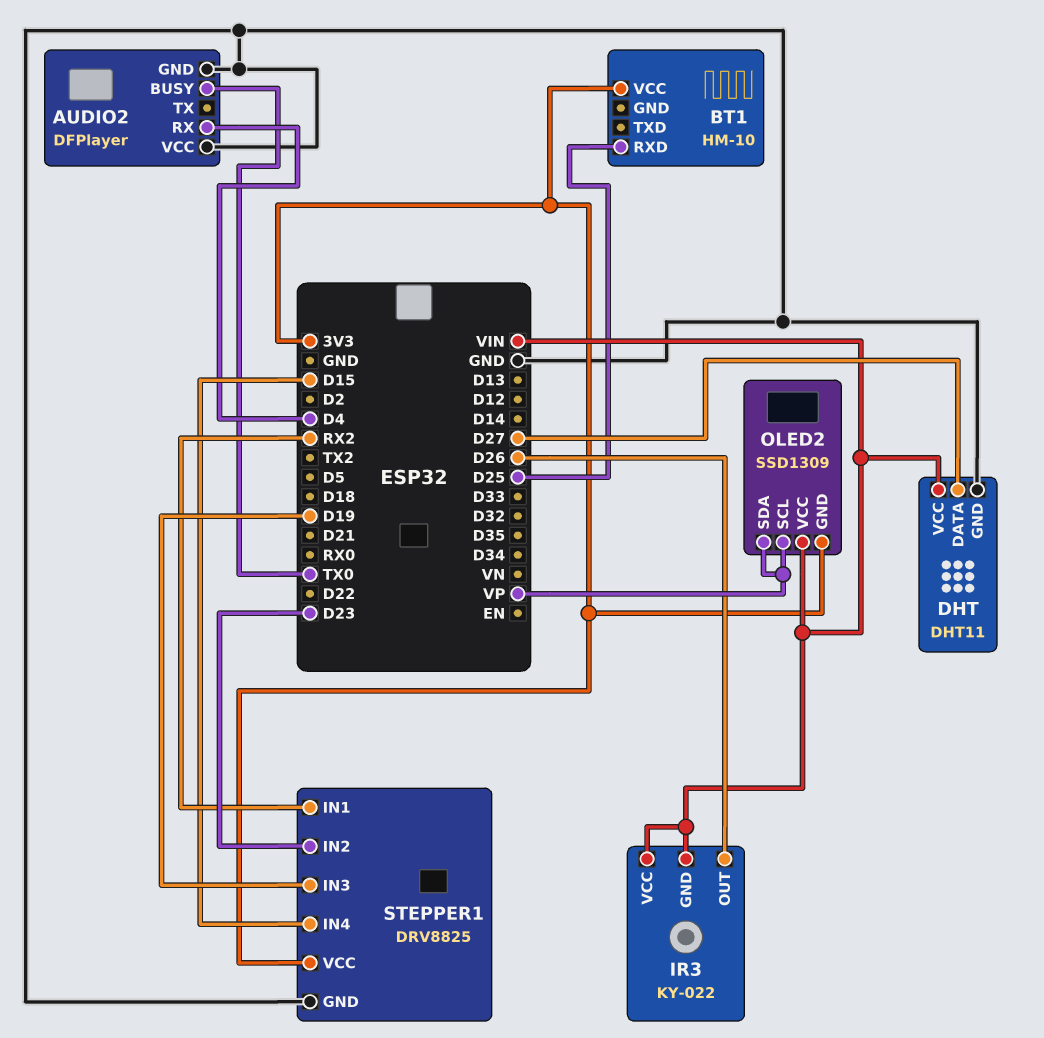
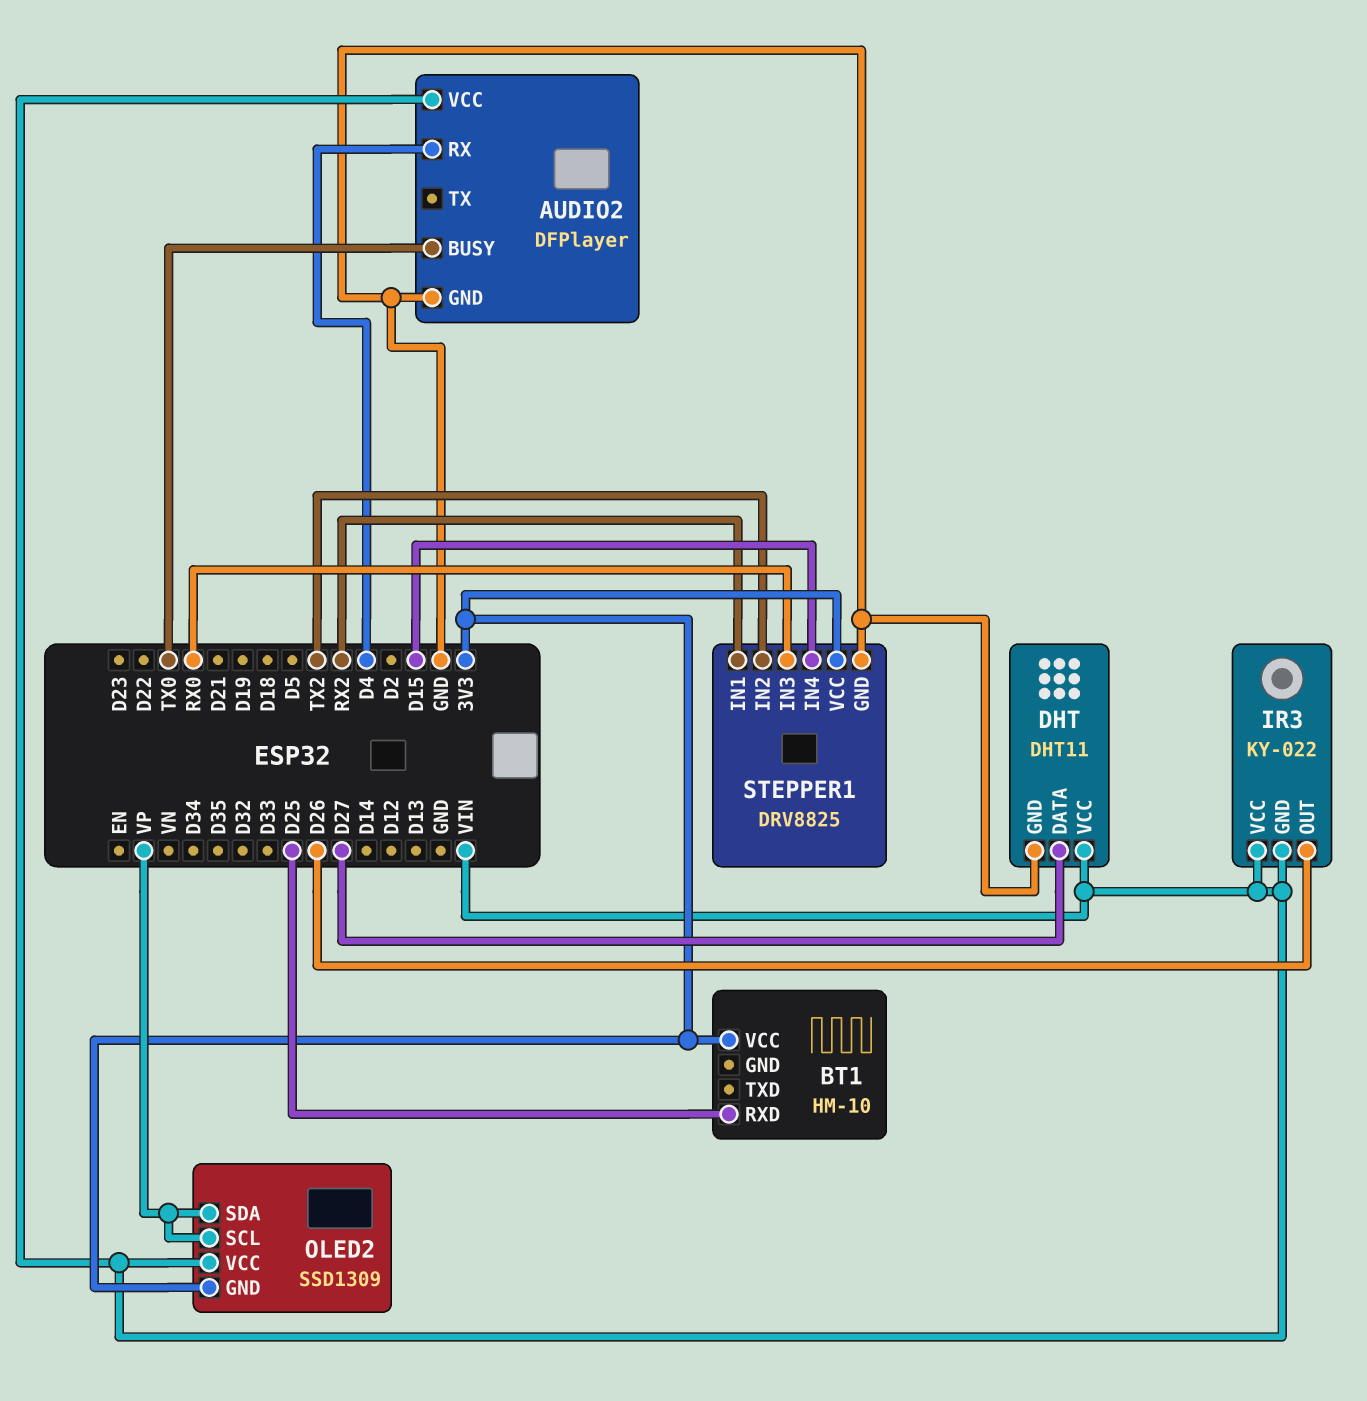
AUDIO2 pin VCC: GND -> VIN
STEPPER1 pin IN2: D23 -> TX2
STEPPER1 pin IN3: D19 -> RX0

